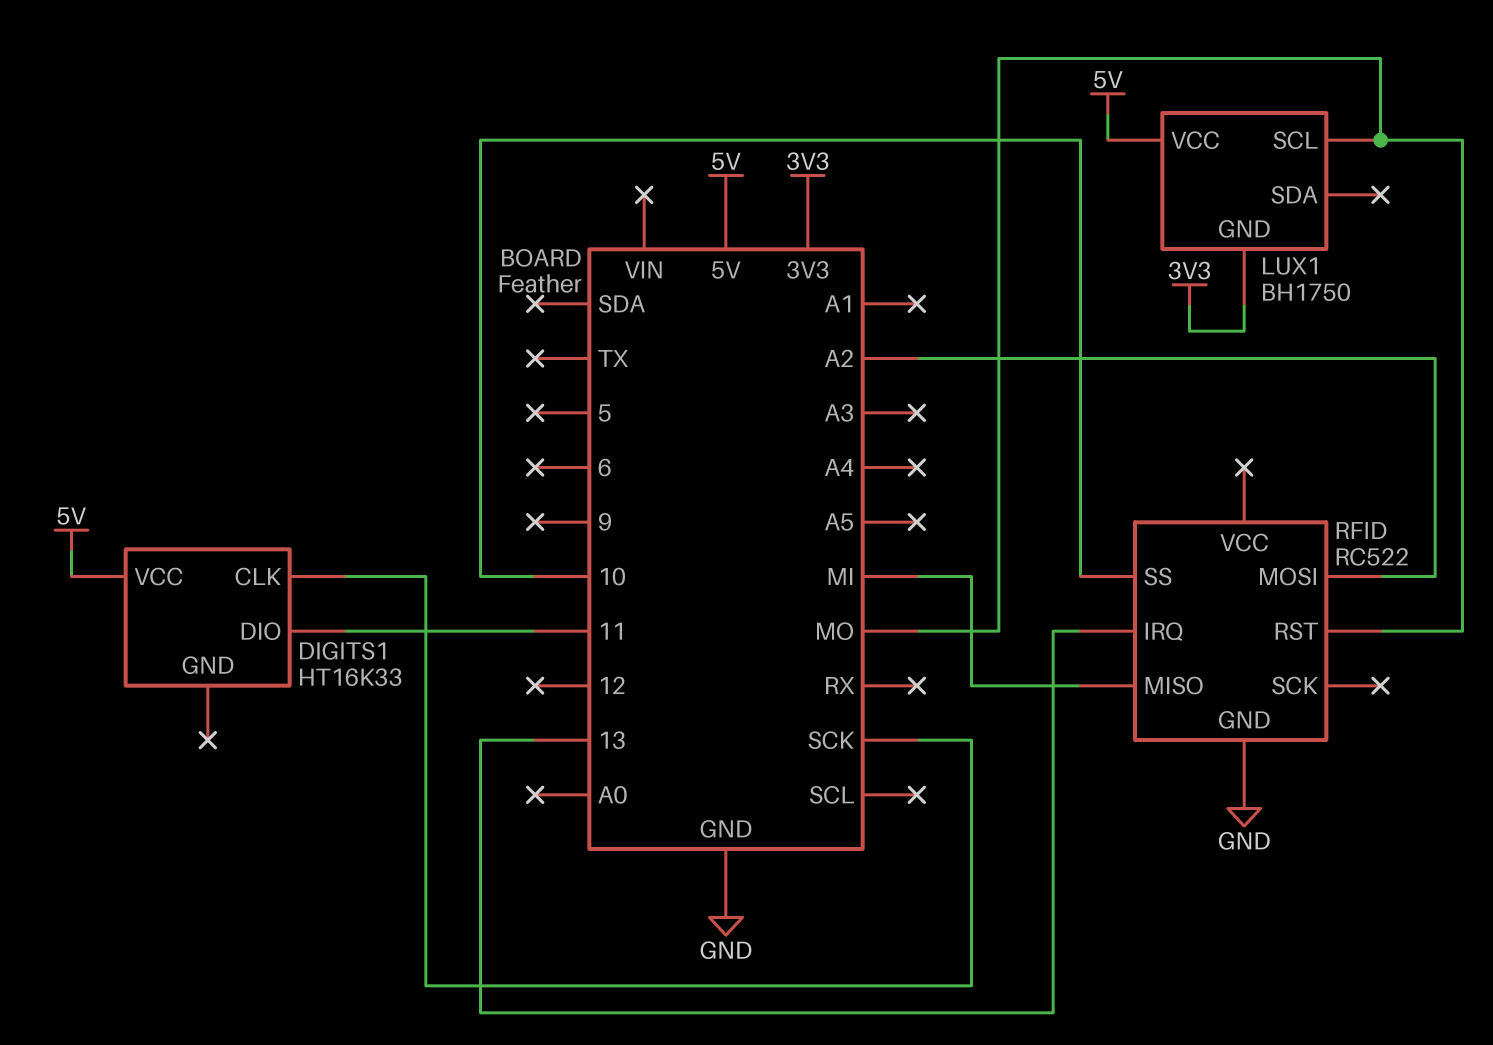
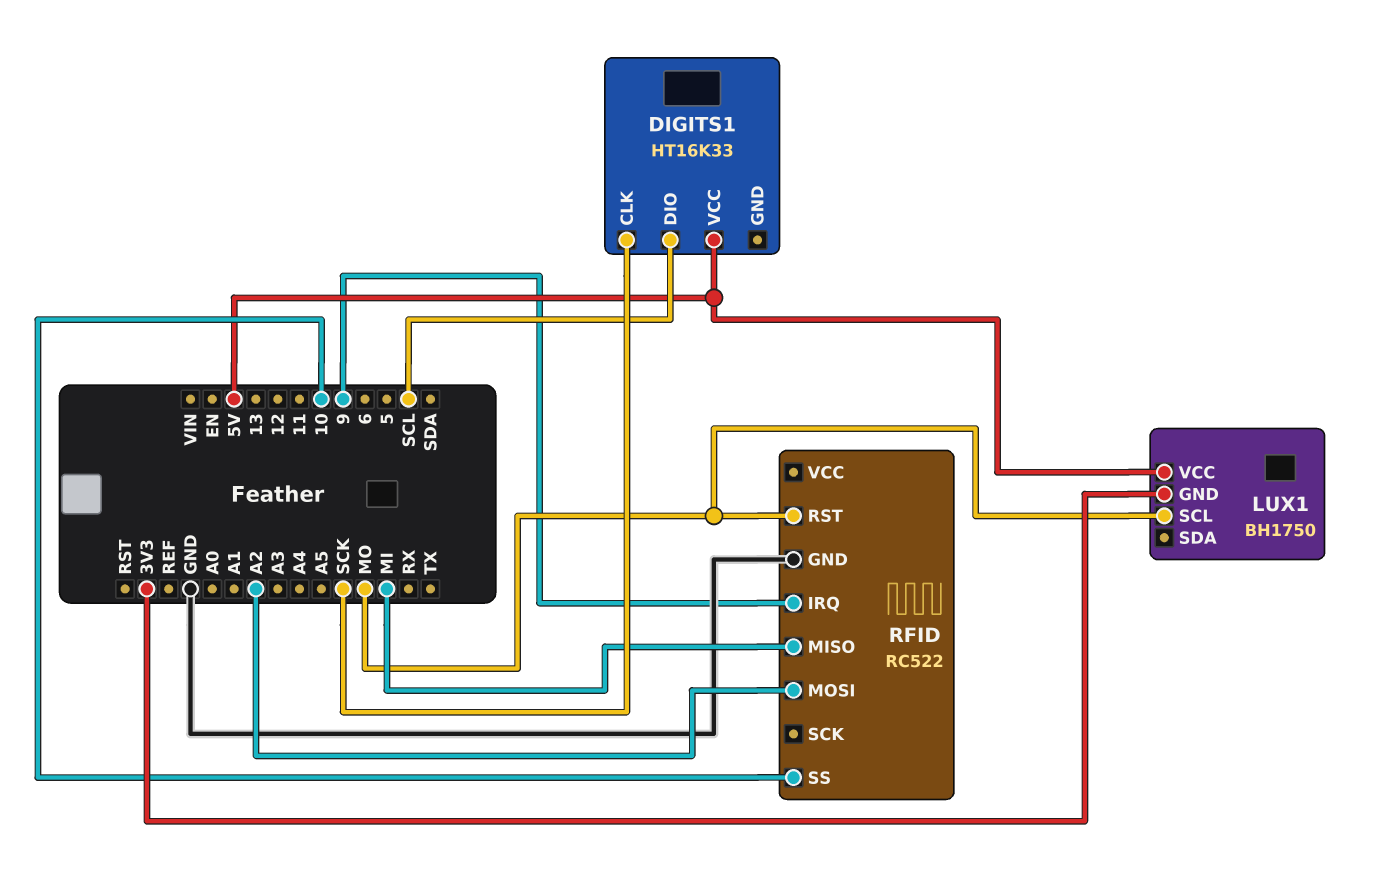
DIGITS1 pin DIO: 11 -> SCL
RFID pin IRQ: 13 -> 9

